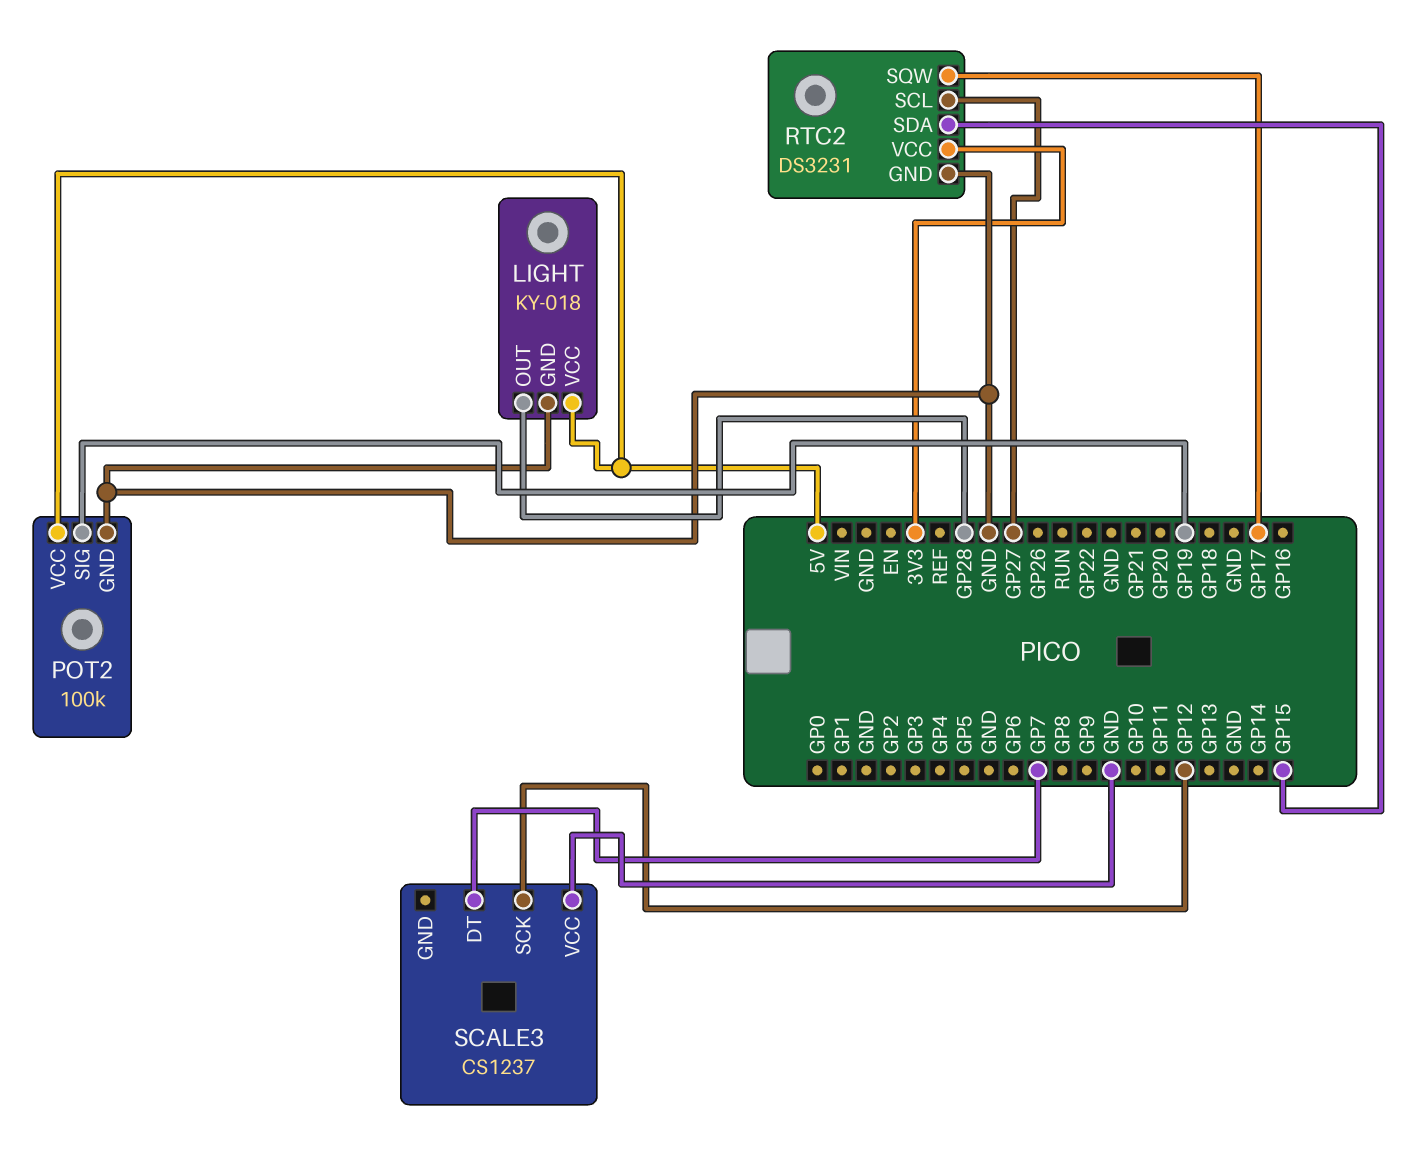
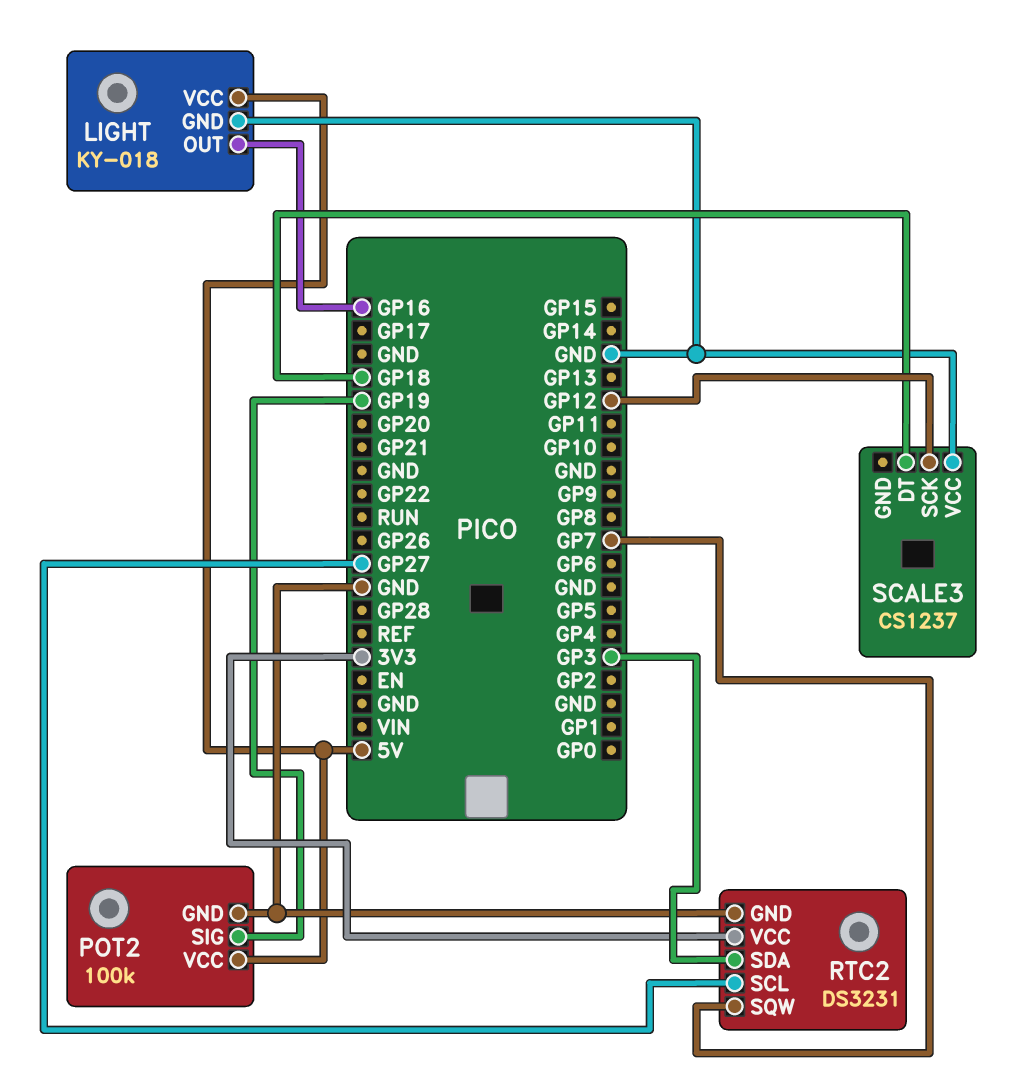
LIGHT pin OUT: GP28 -> GP16
RTC2 pin SDA: GP15 -> GP3
RTC2 pin SQW: GP17 -> GP7
SCALE3 pin DT: GP7 -> GP18

